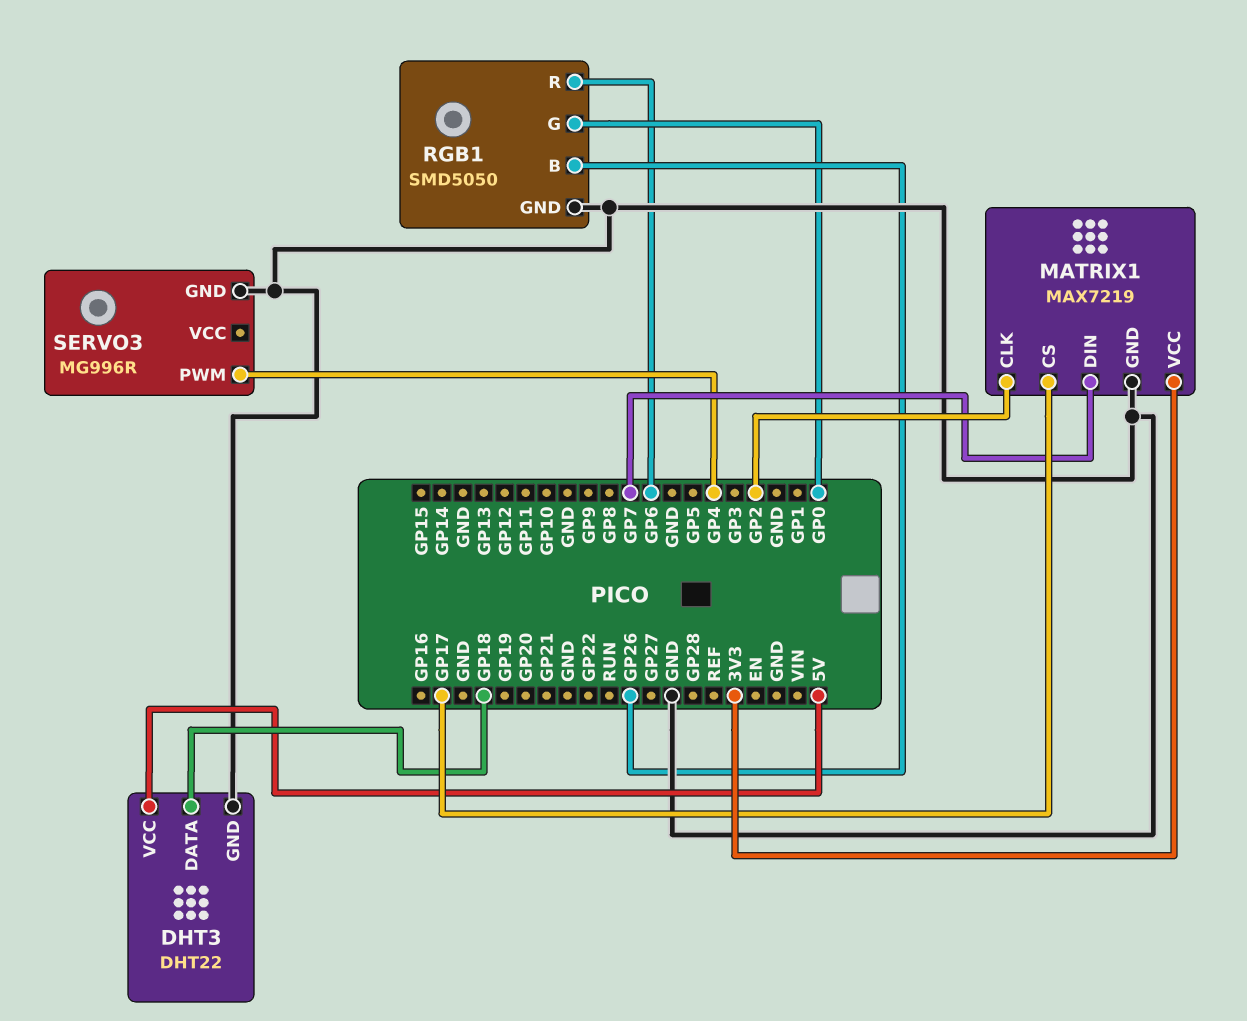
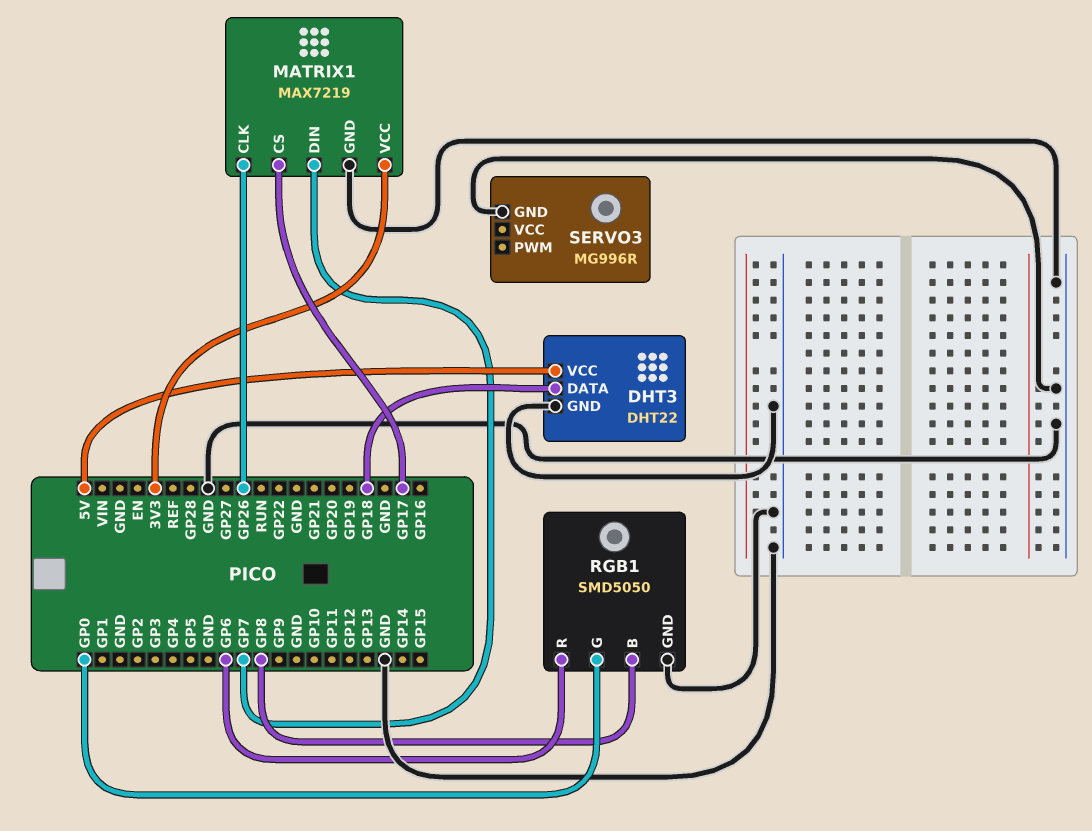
MATRIX1 pin CLK: GP2 -> GP26
RGB1 pin B: GP26 -> GP8
SERVO3 pin PWM: GP4 -> none

